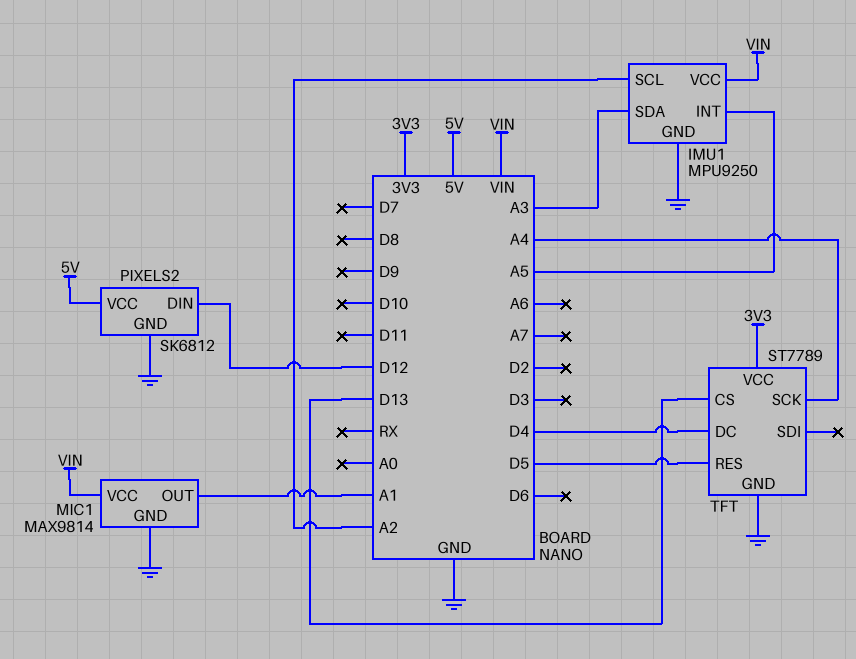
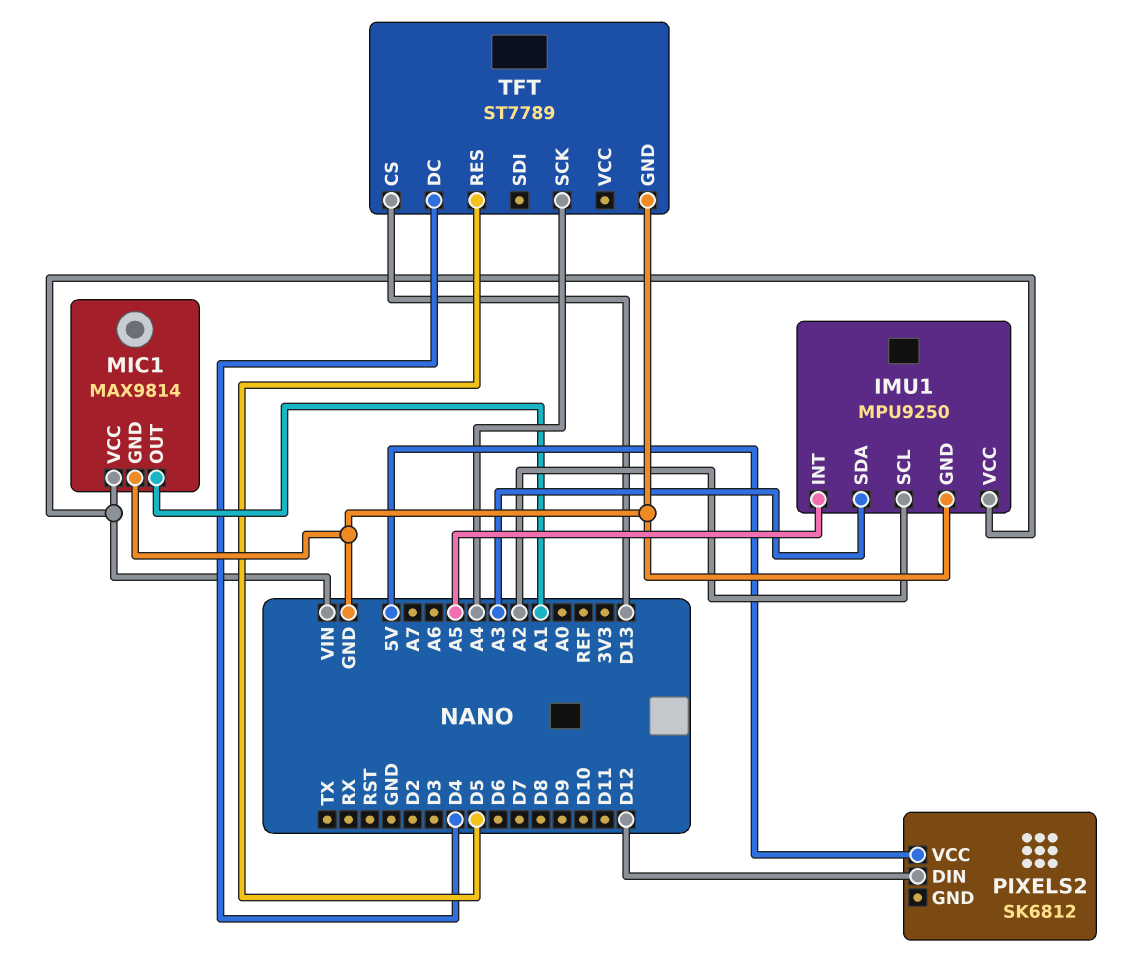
PIXELS2 pin GND: GND -> none
TFT pin VCC: 3V3 -> none

